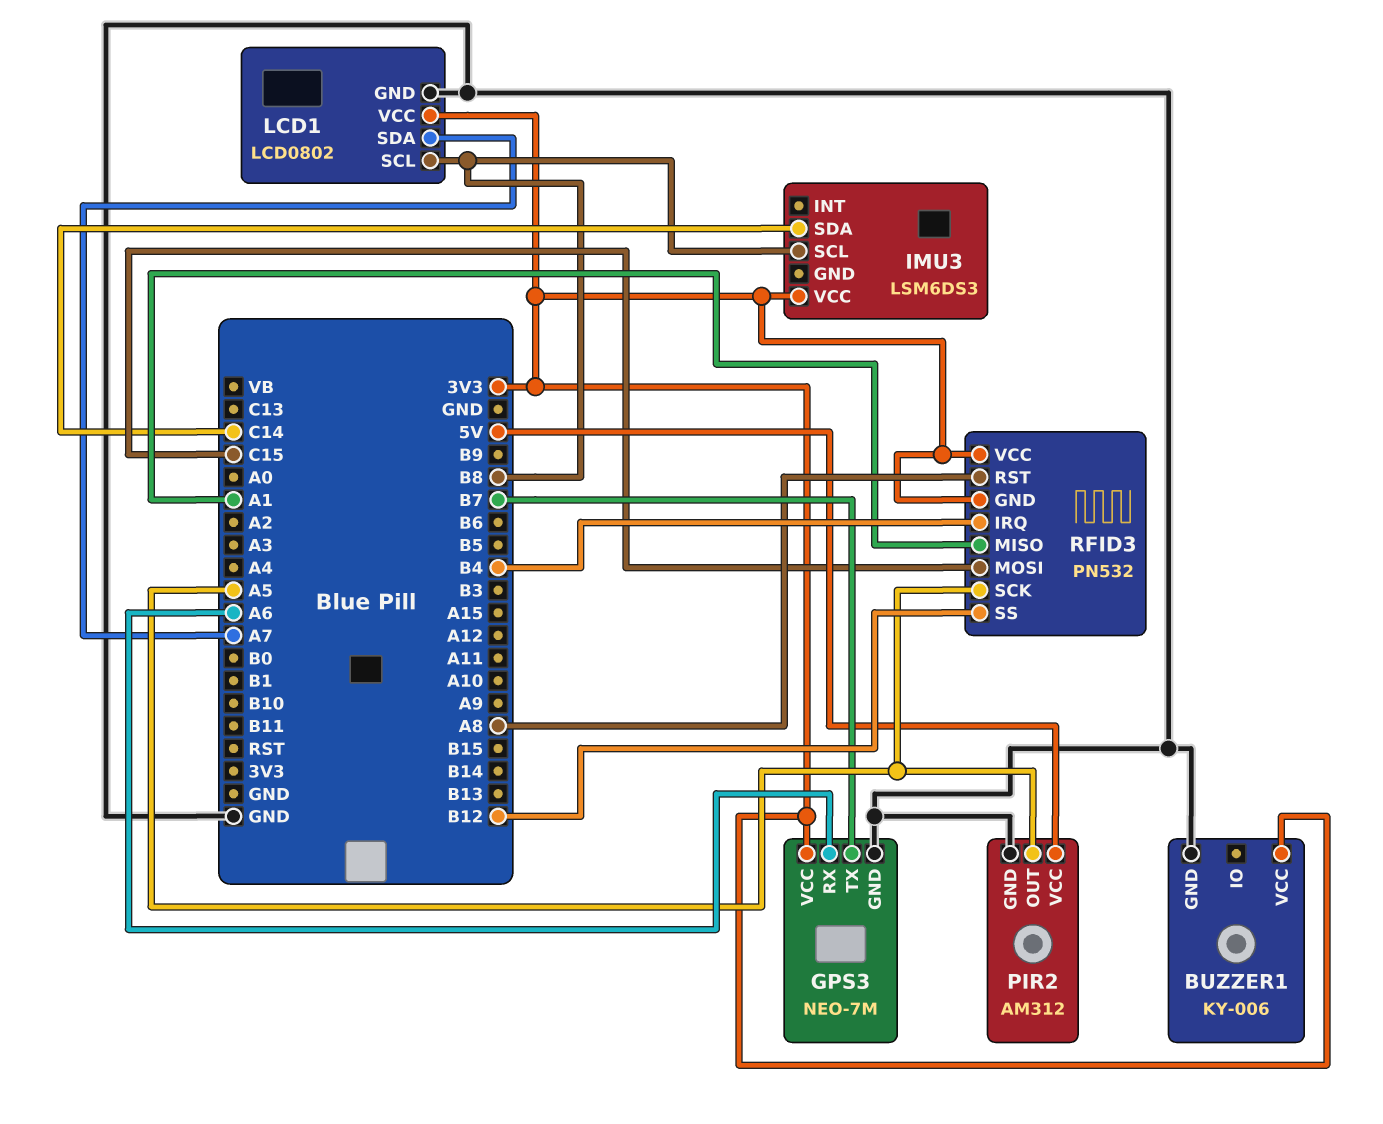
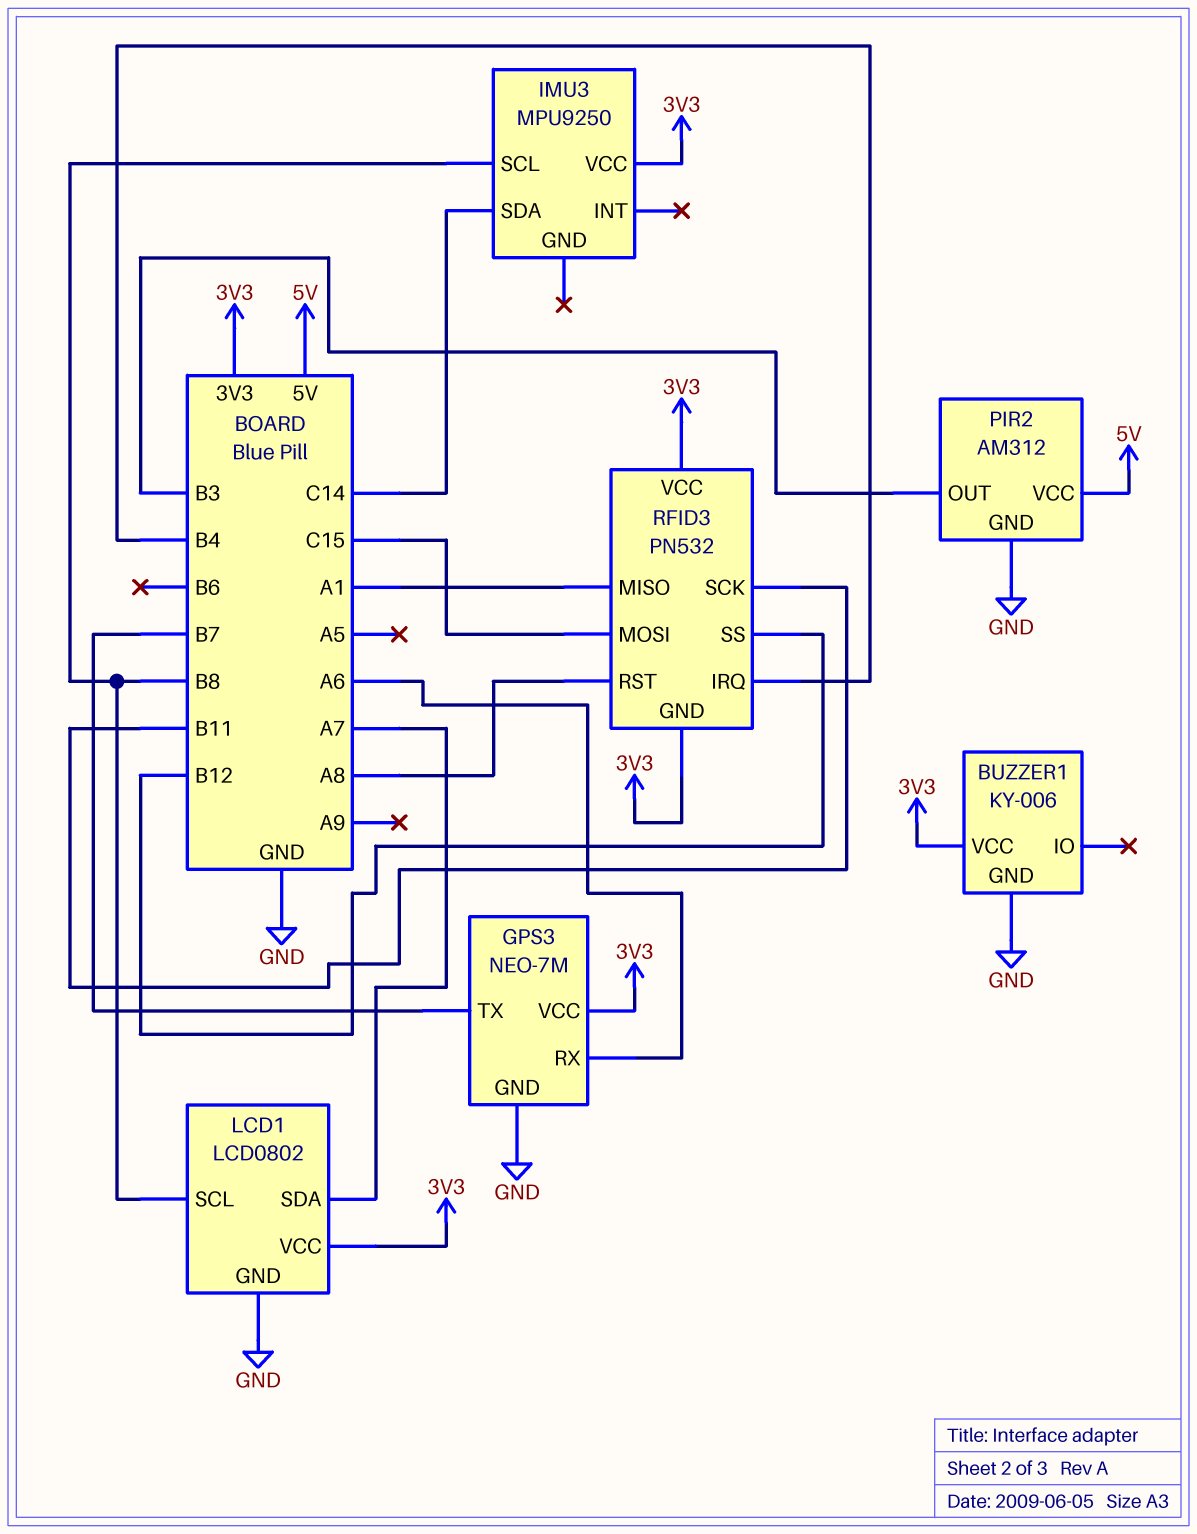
IMU3: LSM6DS3 -> MPU9250
PIR2 pin OUT: A5 -> B3
RFID3 pin SCK: A5 -> B11

